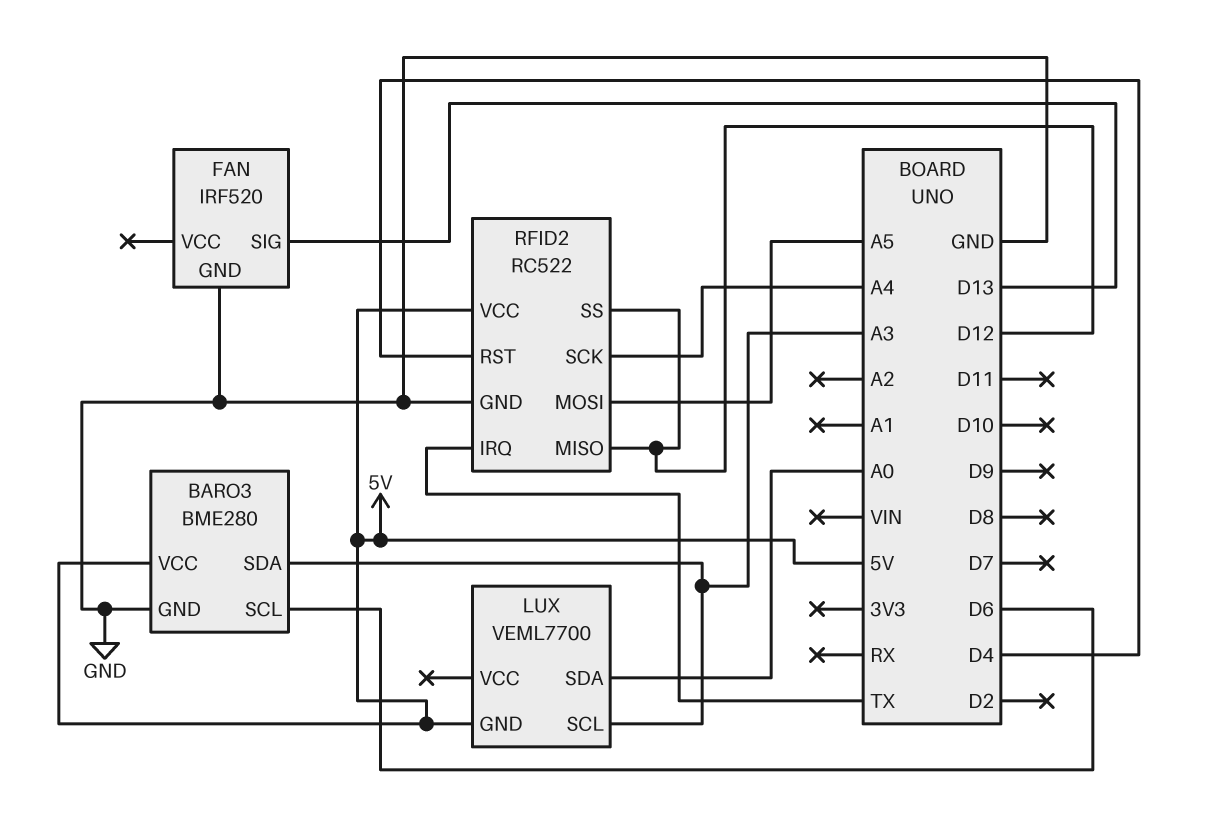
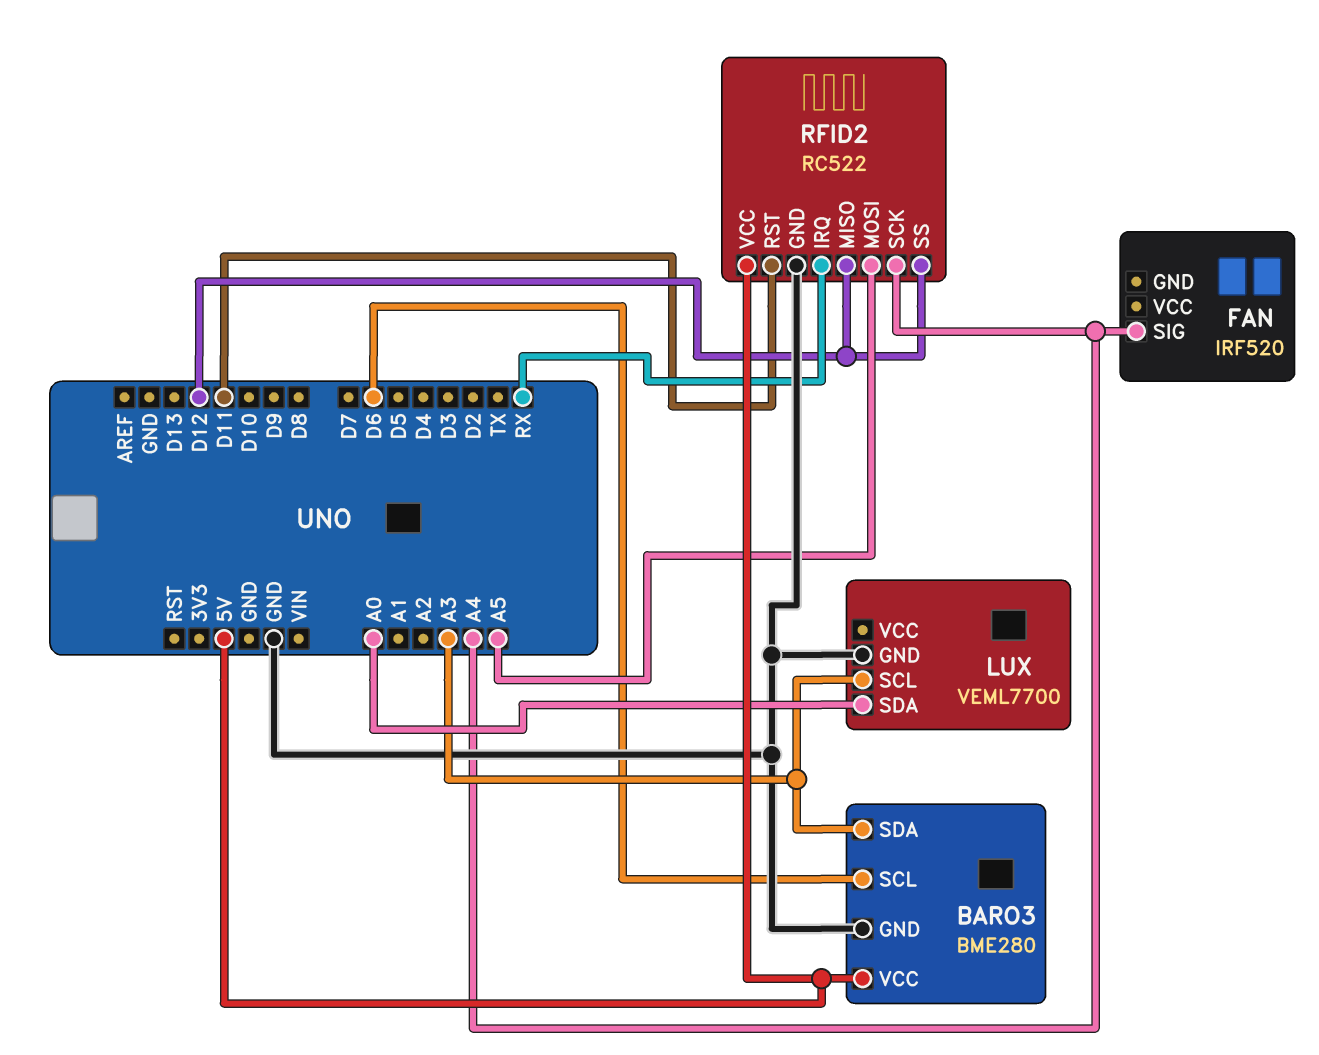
FAN pin GND: GND -> none
FAN pin SIG: D13 -> A4
LUX pin GND: 5V -> GND
RFID2 pin IRQ: TX -> RX
RFID2 pin RST: D4 -> D11

